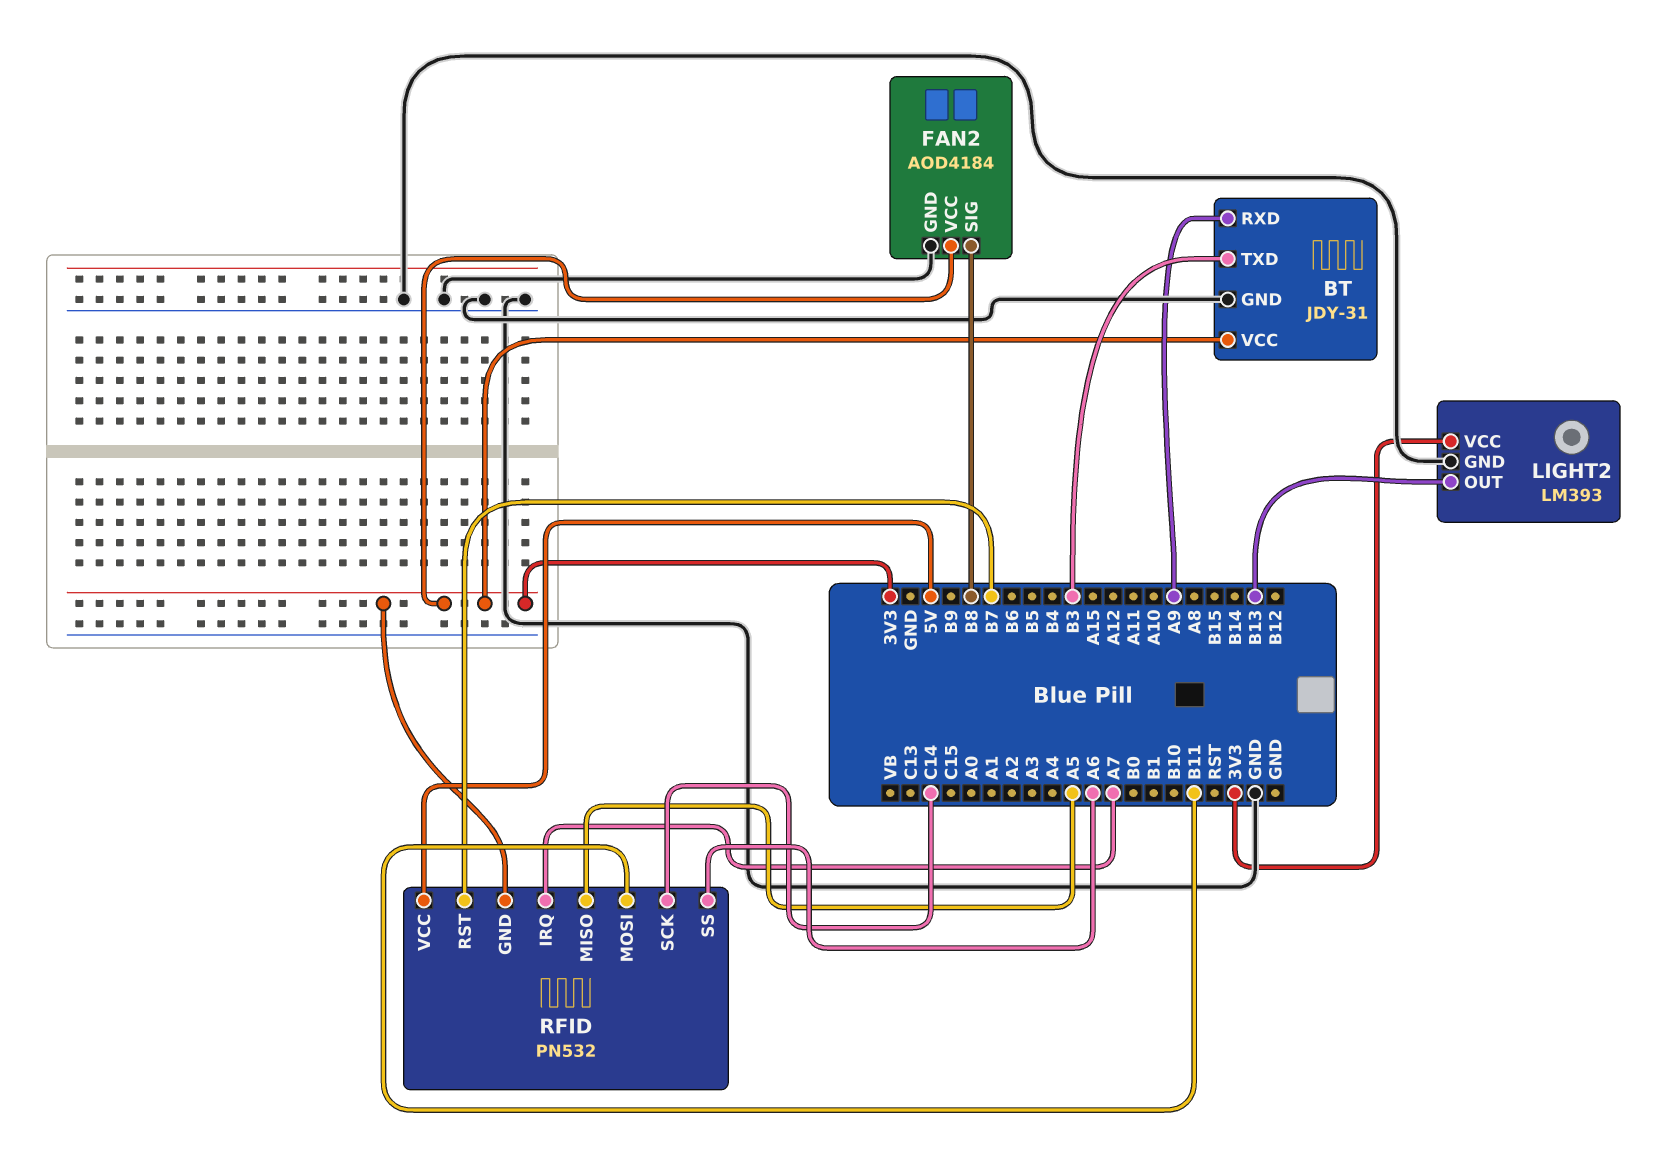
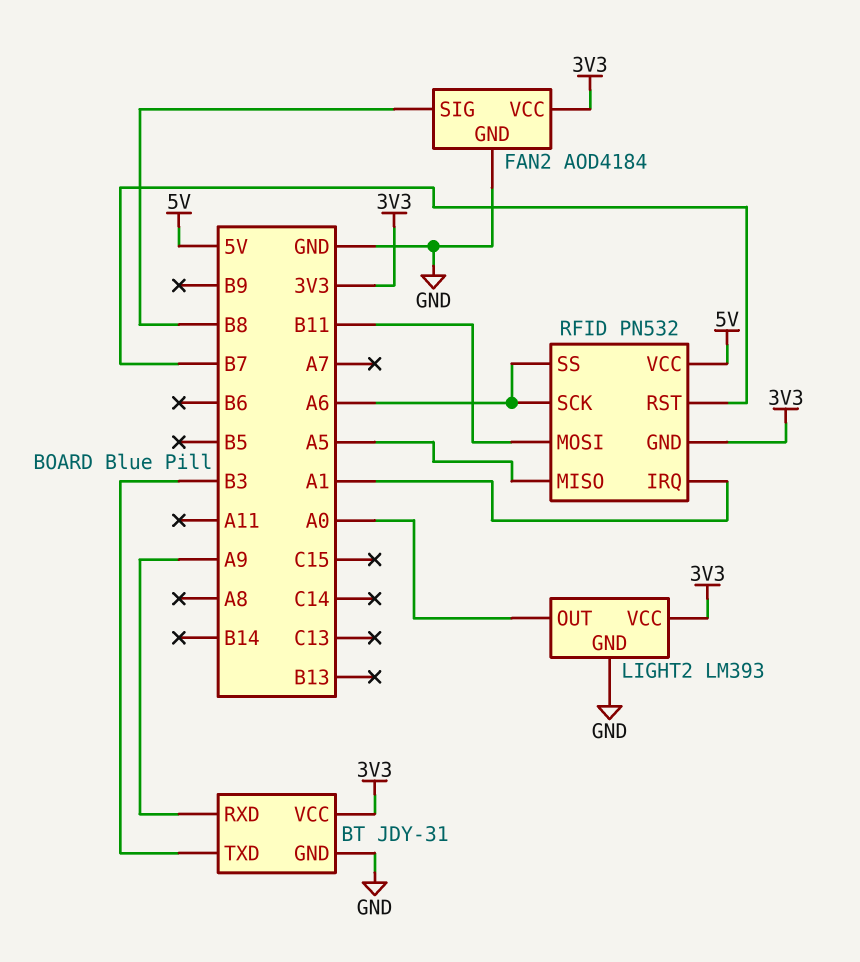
LIGHT2 pin OUT: B13 -> A0
RFID pin IRQ: A7 -> A1
RFID pin SCK: C14 -> A6

